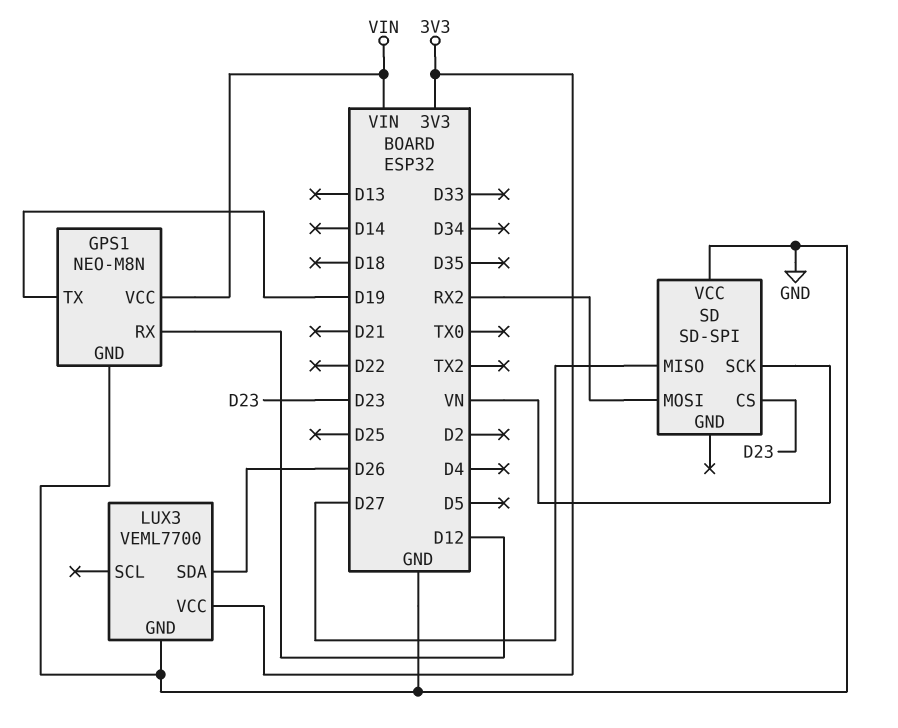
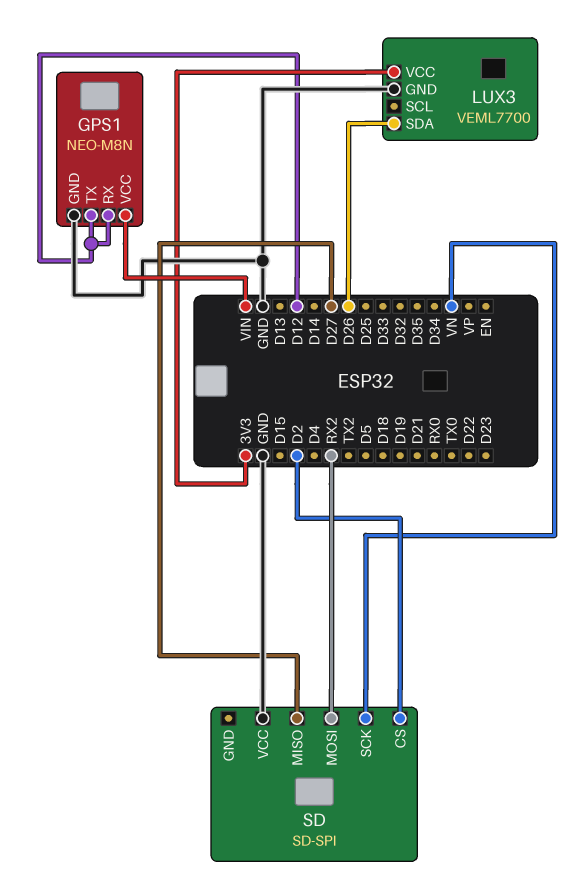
GPS1 pin TX: D19 -> D12
SD pin CS: D23 -> D2

